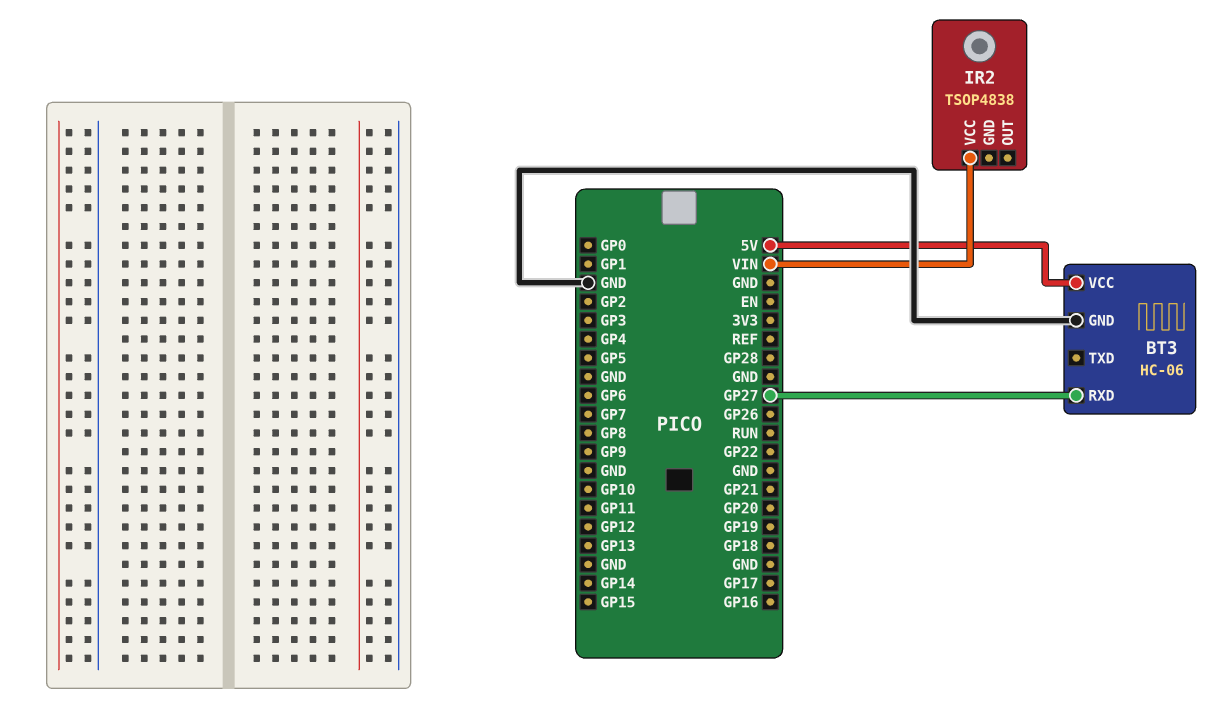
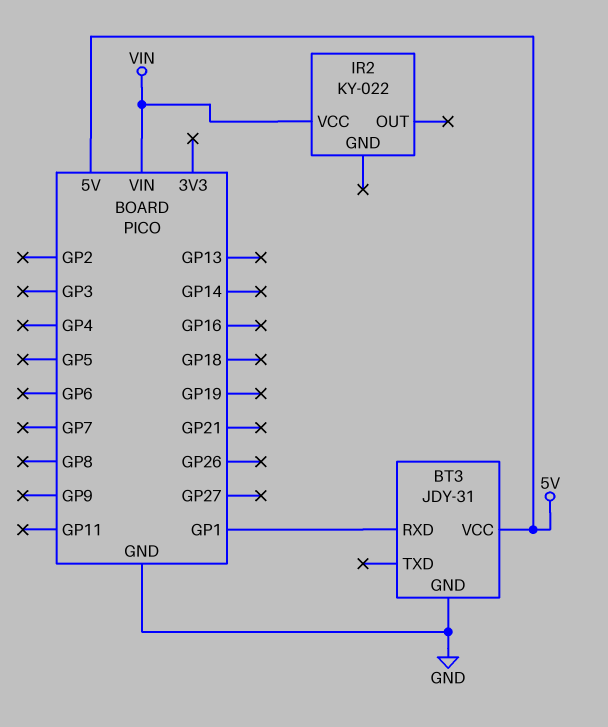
BT3: HC-06 -> JDY-31
BT3 pin RXD: GP27 -> GP1
IR2: TSOP4838 -> KY-022

